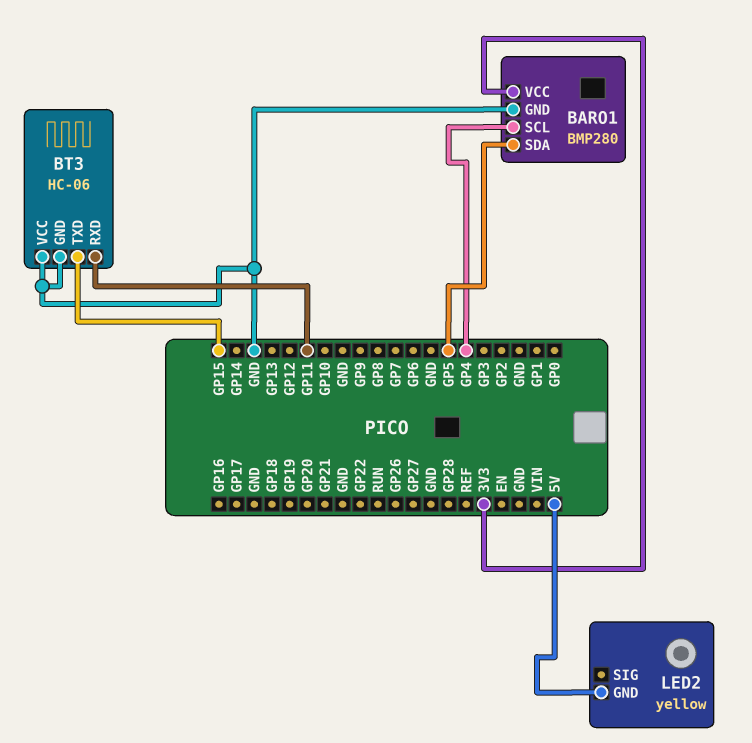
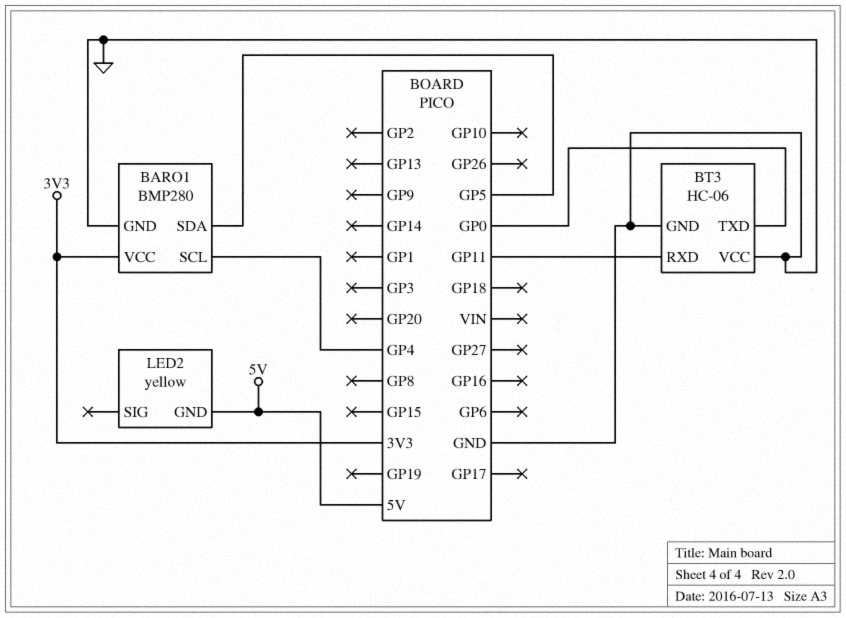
BT3 pin TXD: GP15 -> GP0

